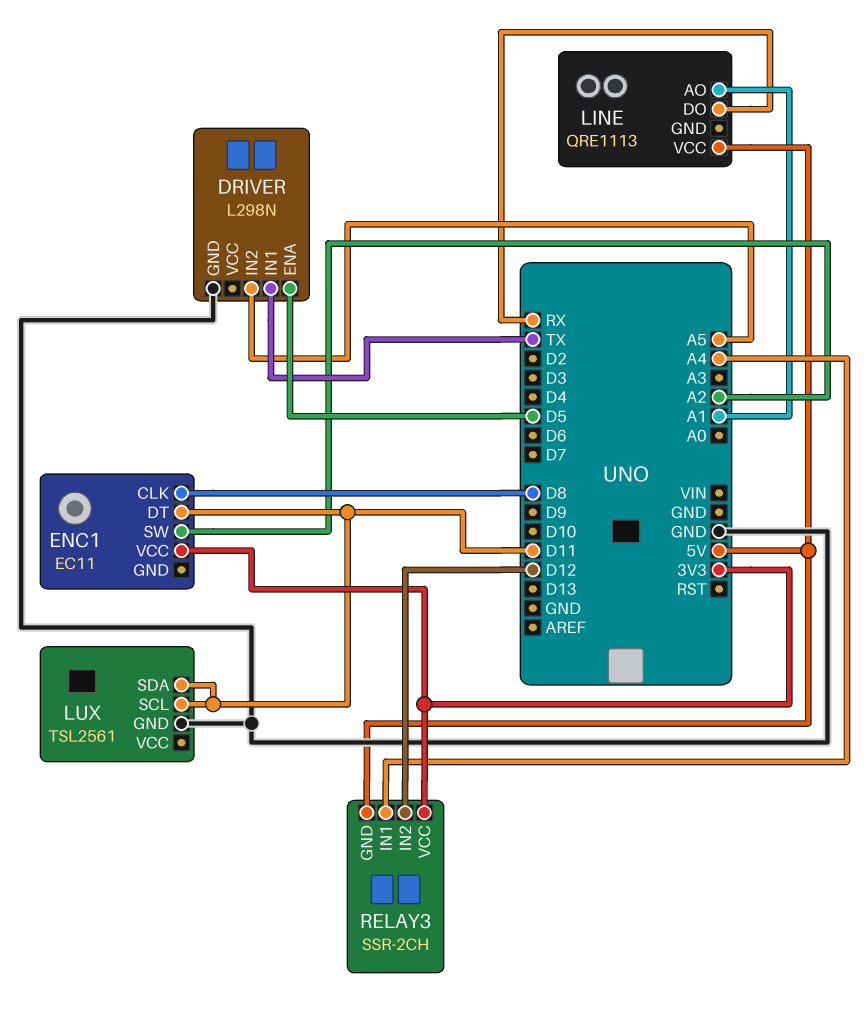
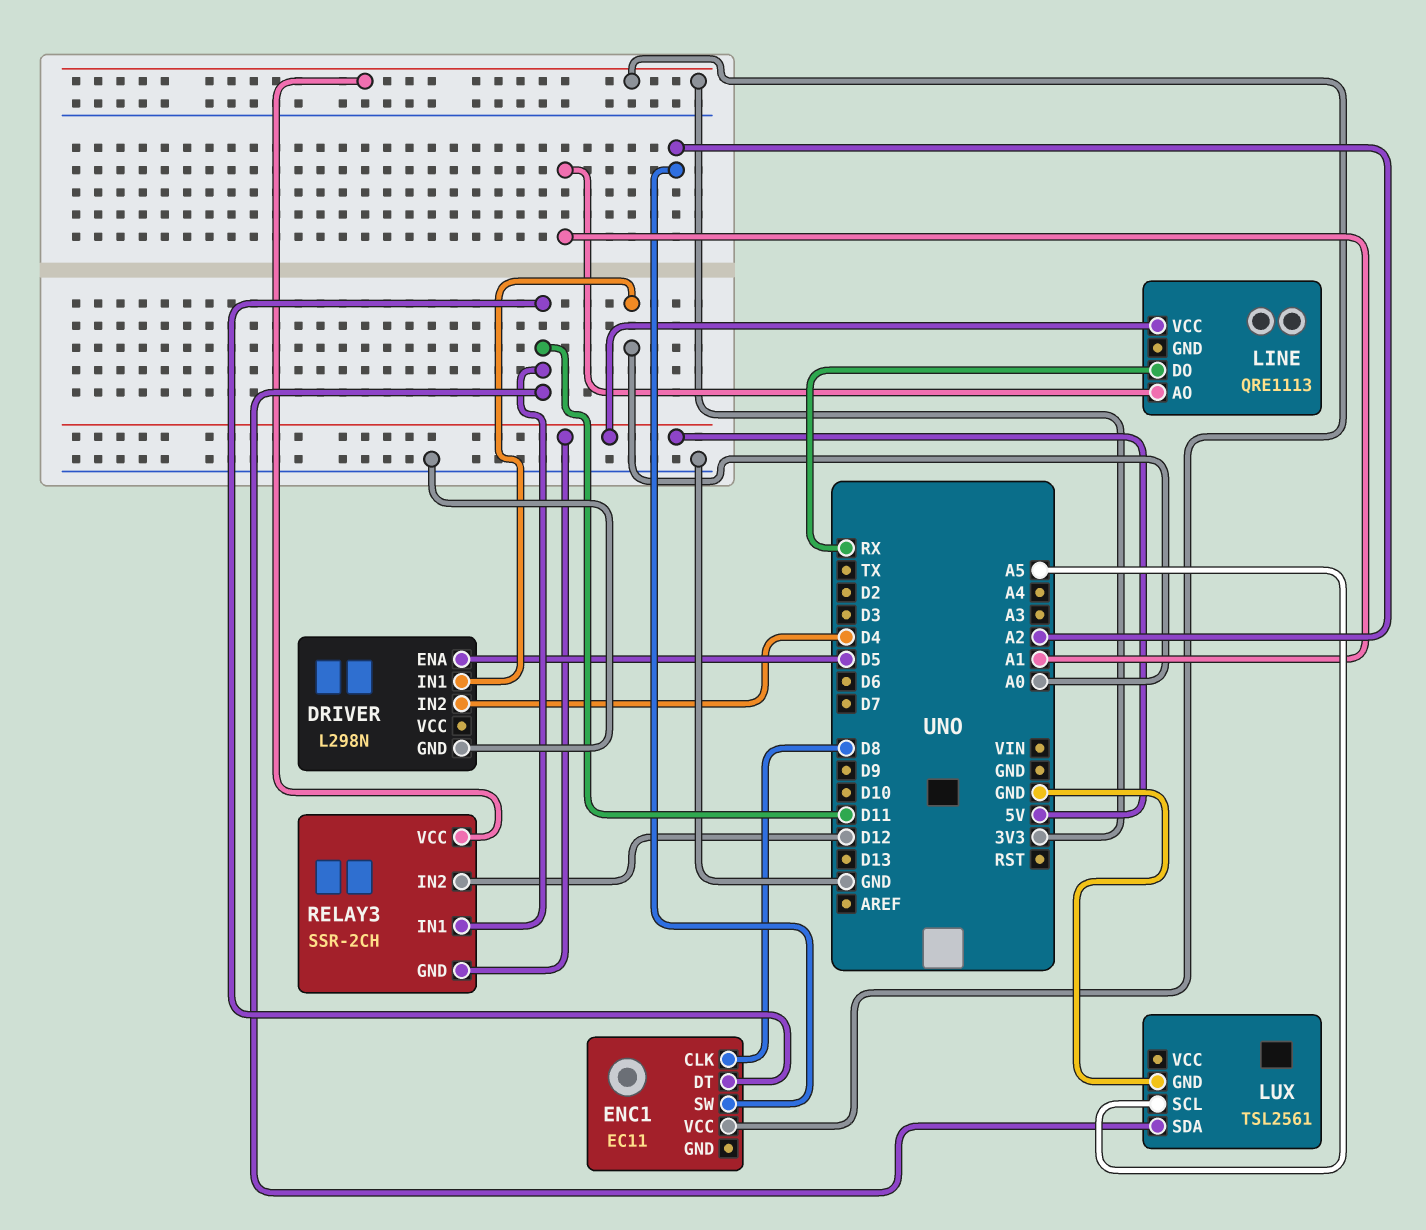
DRIVER pin IN1: TX -> A0
DRIVER pin IN2: A5 -> D4
LUX pin SCL: D11 -> A5
RELAY3 pin IN1: A4 -> D11

